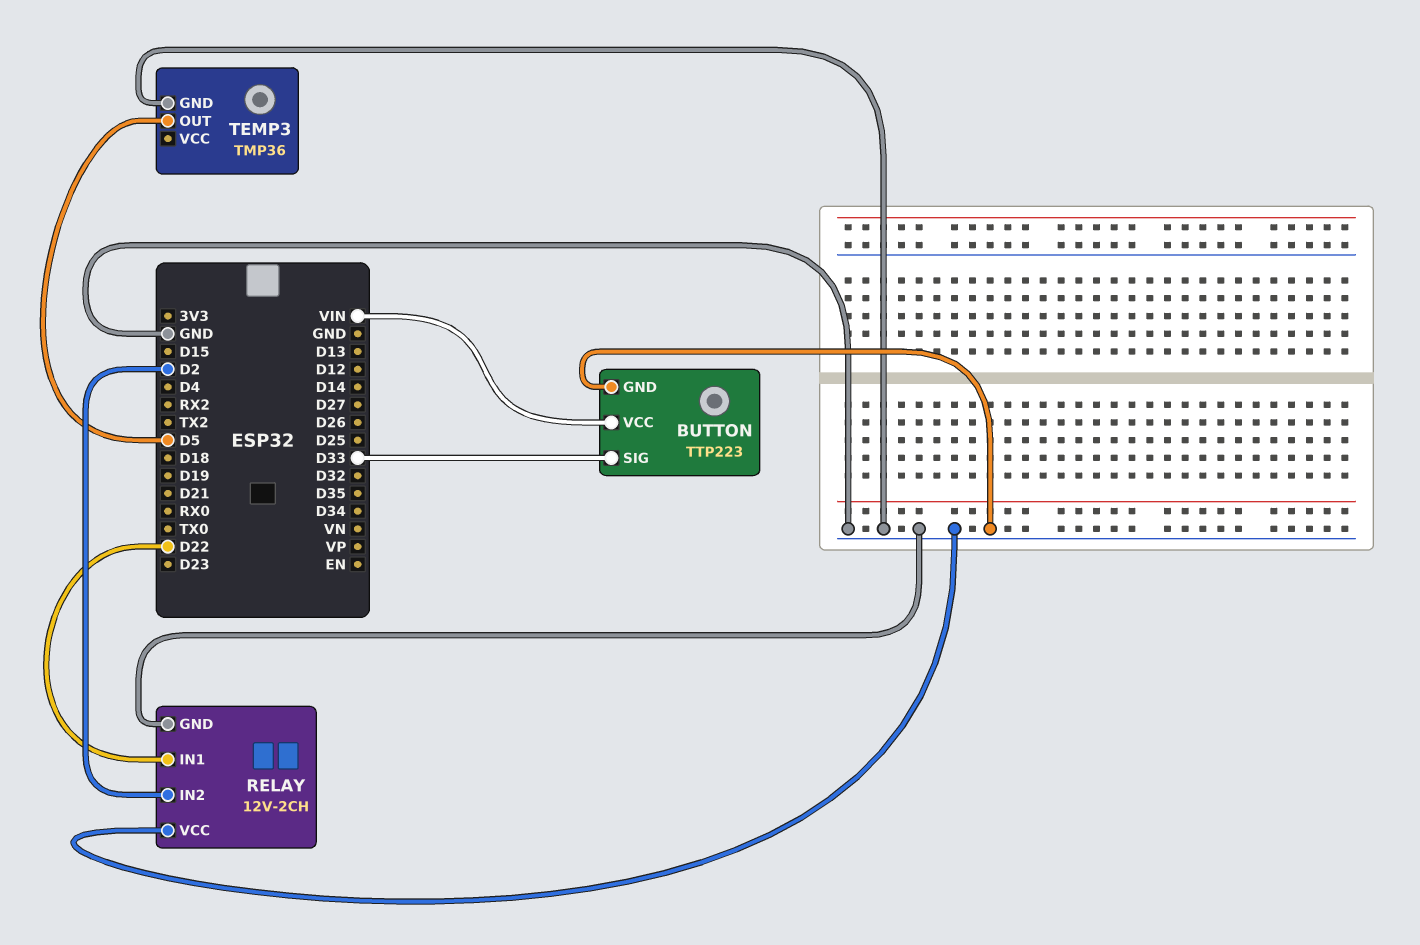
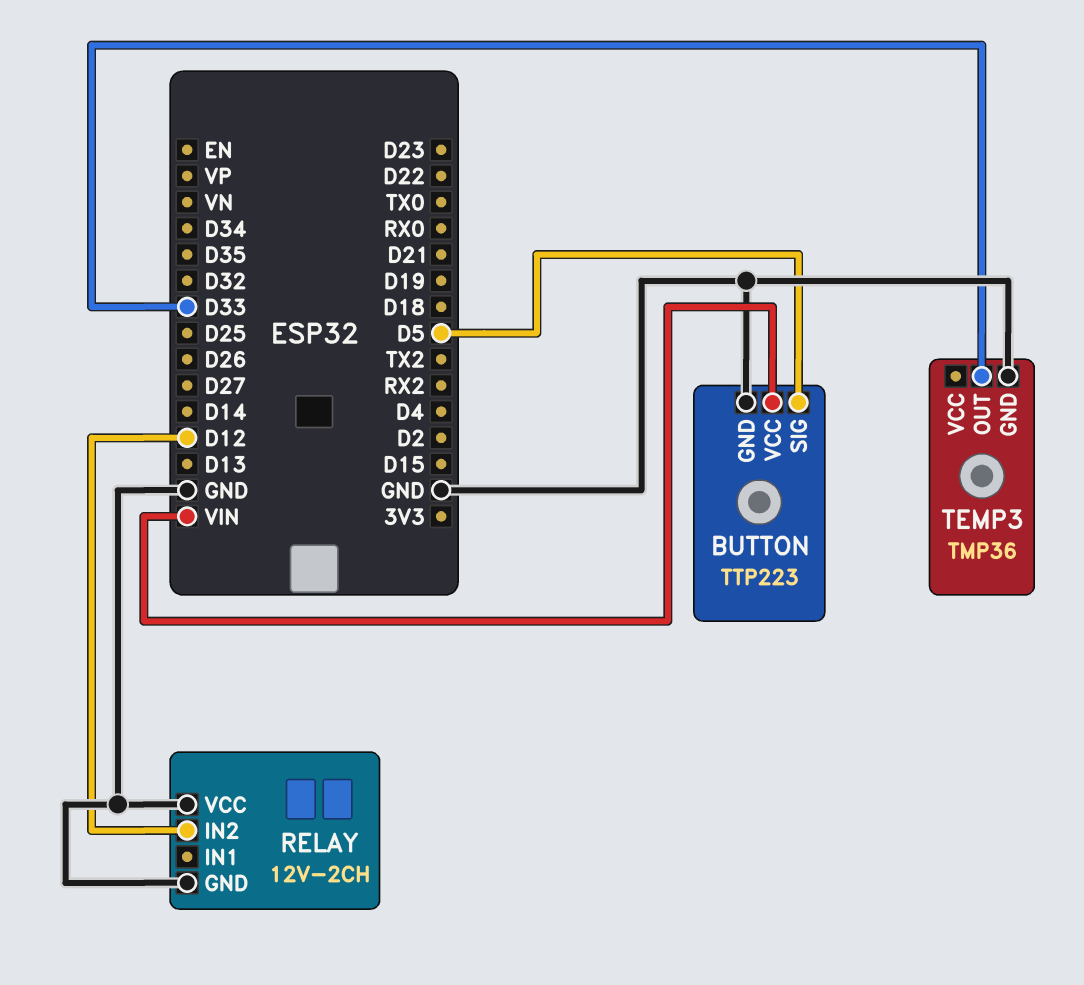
BUTTON pin SIG: D33 -> D5
RELAY pin IN1: D22 -> none
RELAY pin IN2: D2 -> D12
TEMP3 pin OUT: D5 -> D33

